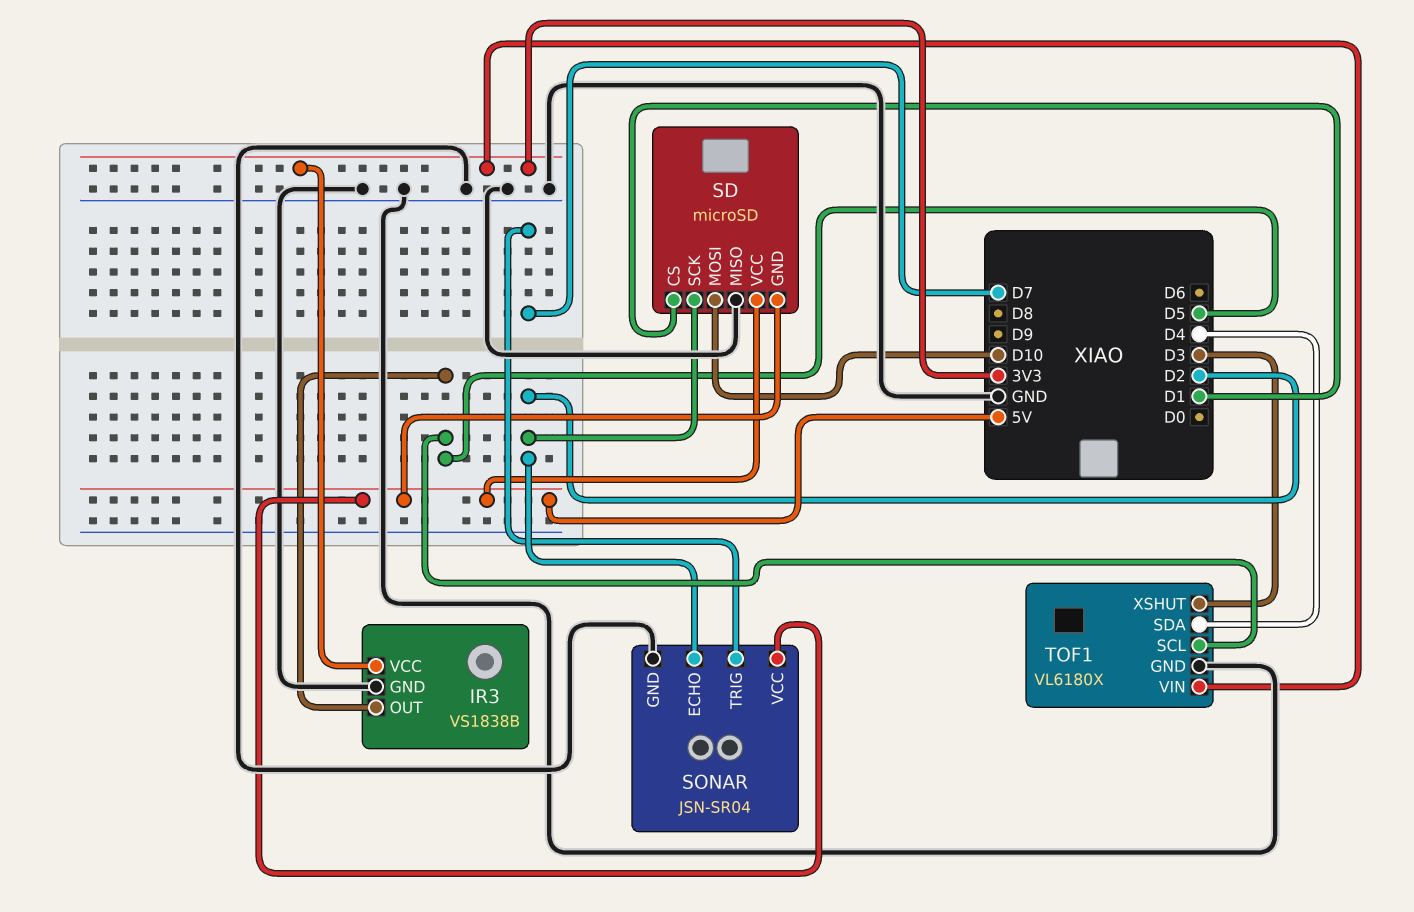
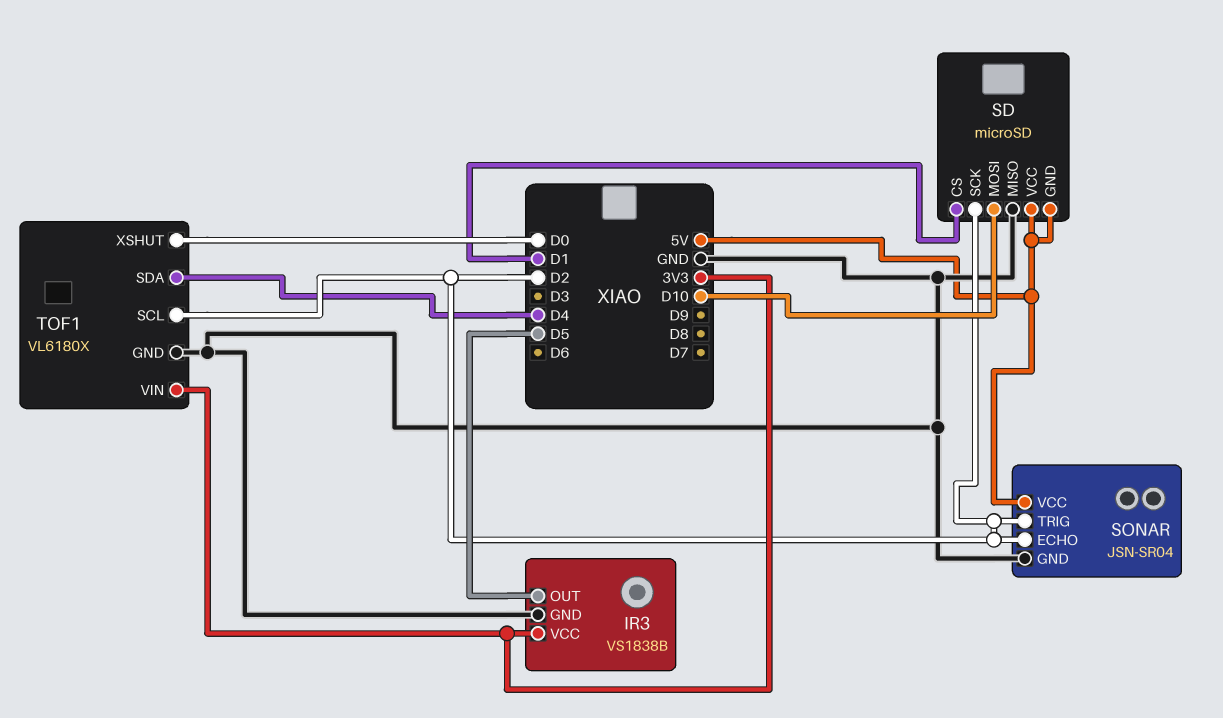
SONAR pin TRIG: D7 -> D2
TOF1 pin SCL: D5 -> D2
TOF1 pin XSHUT: D3 -> D0

